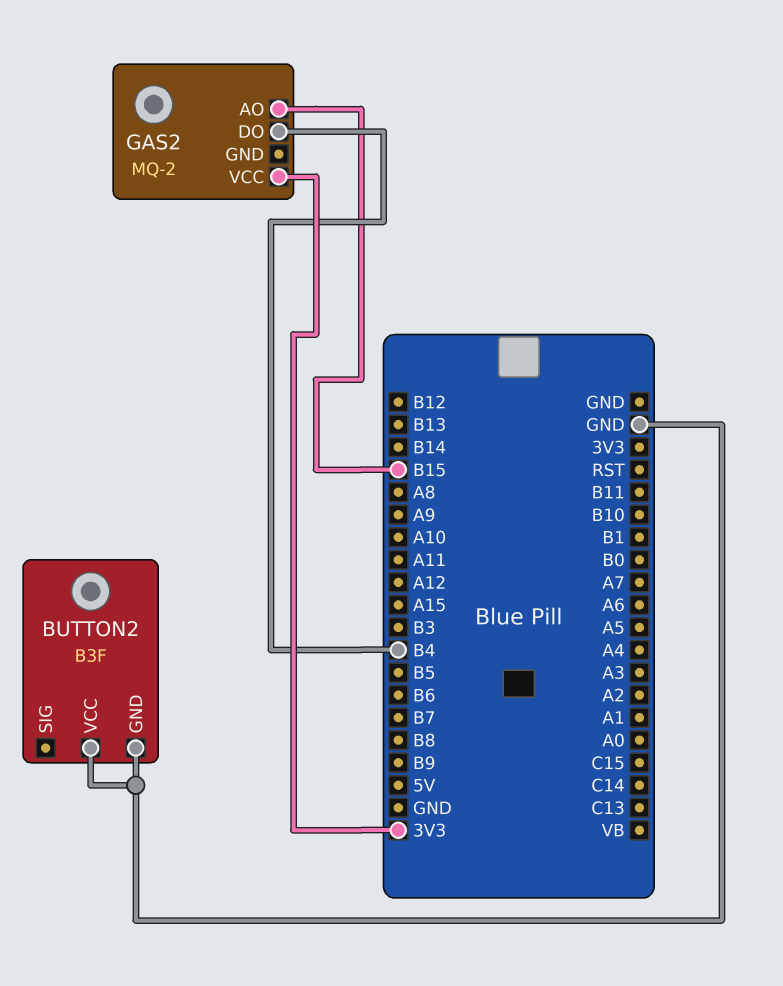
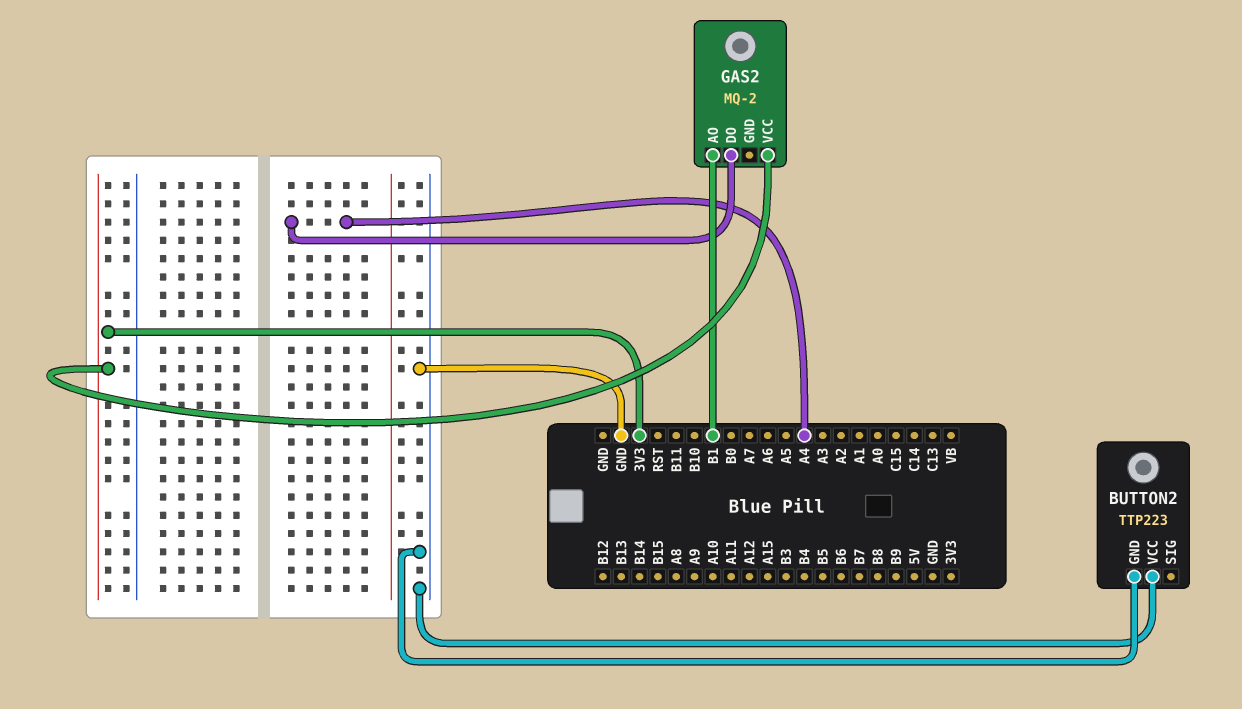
BUTTON2: B3F -> TTP223
GAS2 pin AO: B15 -> B1
GAS2 pin DO: B4 -> A4

